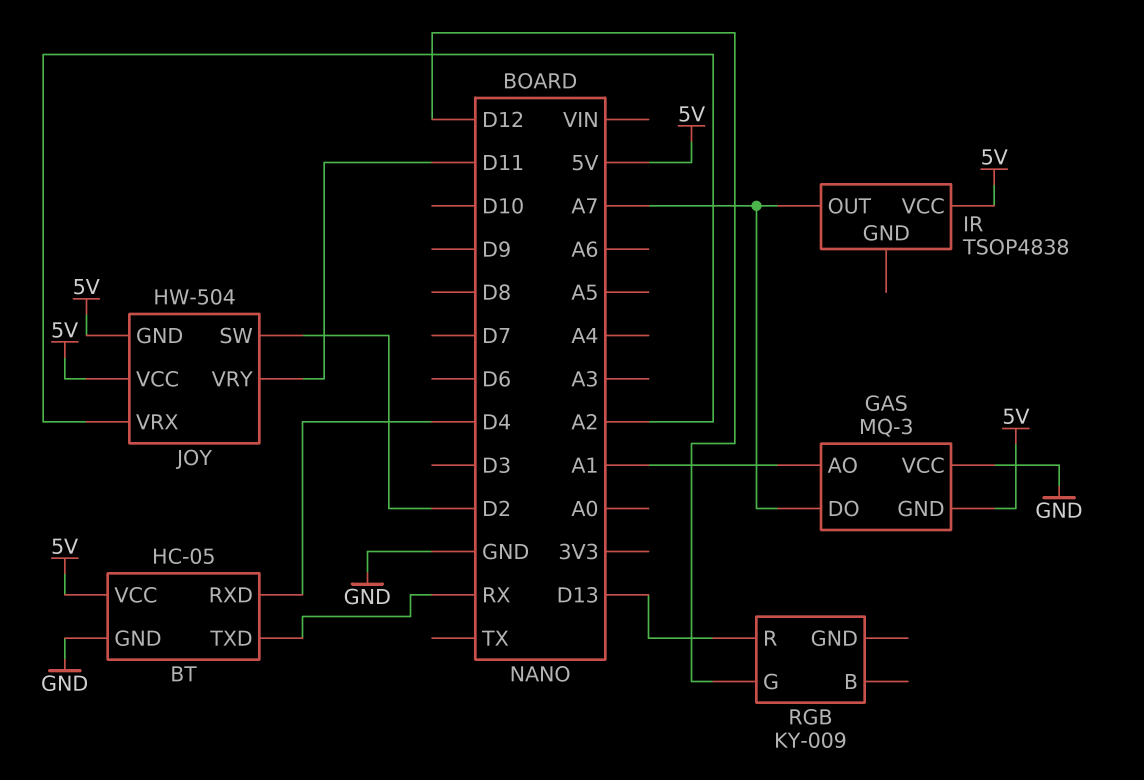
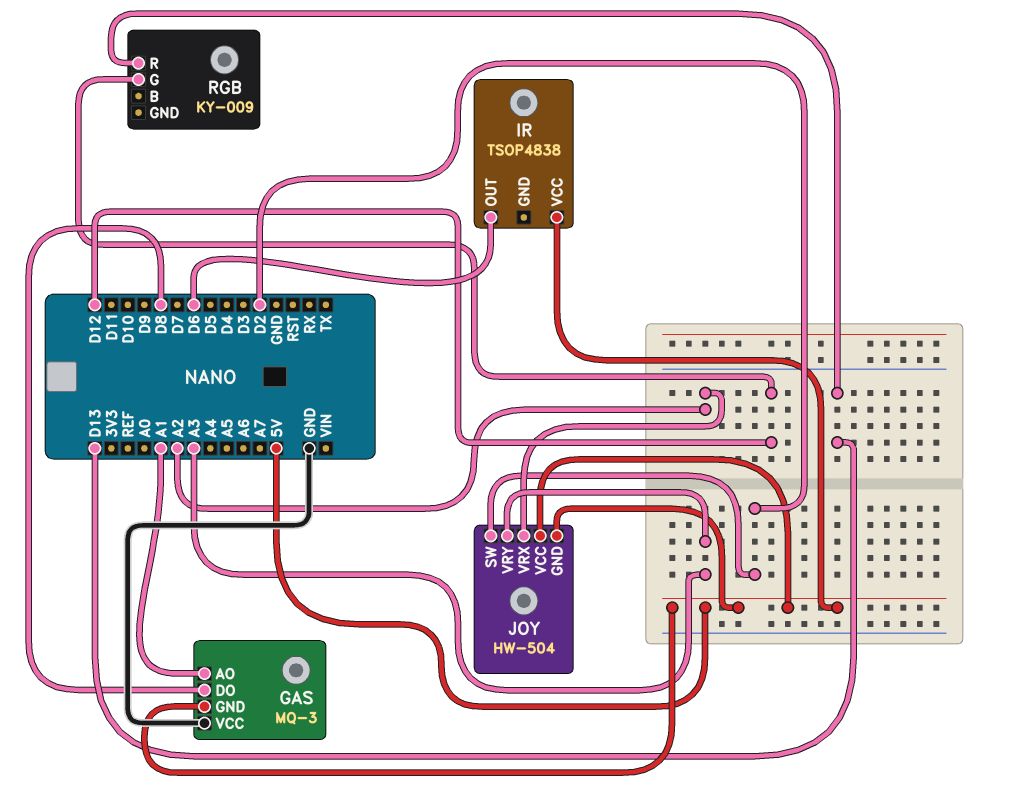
BT: HC-05 -> none
BT pin GND: GND -> none
BT pin RXD: D4 -> none
BT pin TXD: RX -> none
BT pin VCC: 5V -> none
GAS pin DO: A7 -> D8
IR pin OUT: A7 -> D6
JOY pin VRY: D11 -> A3

